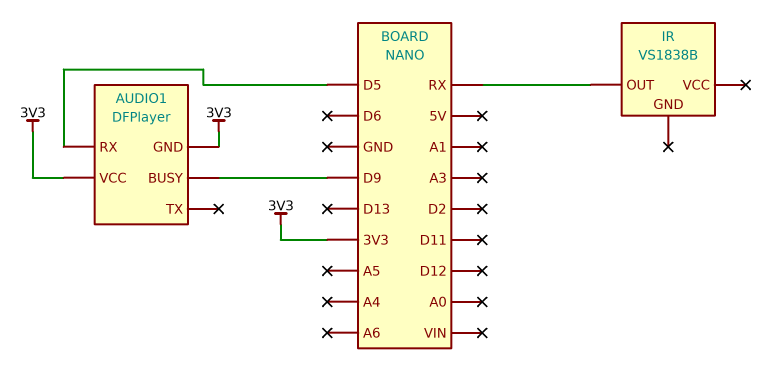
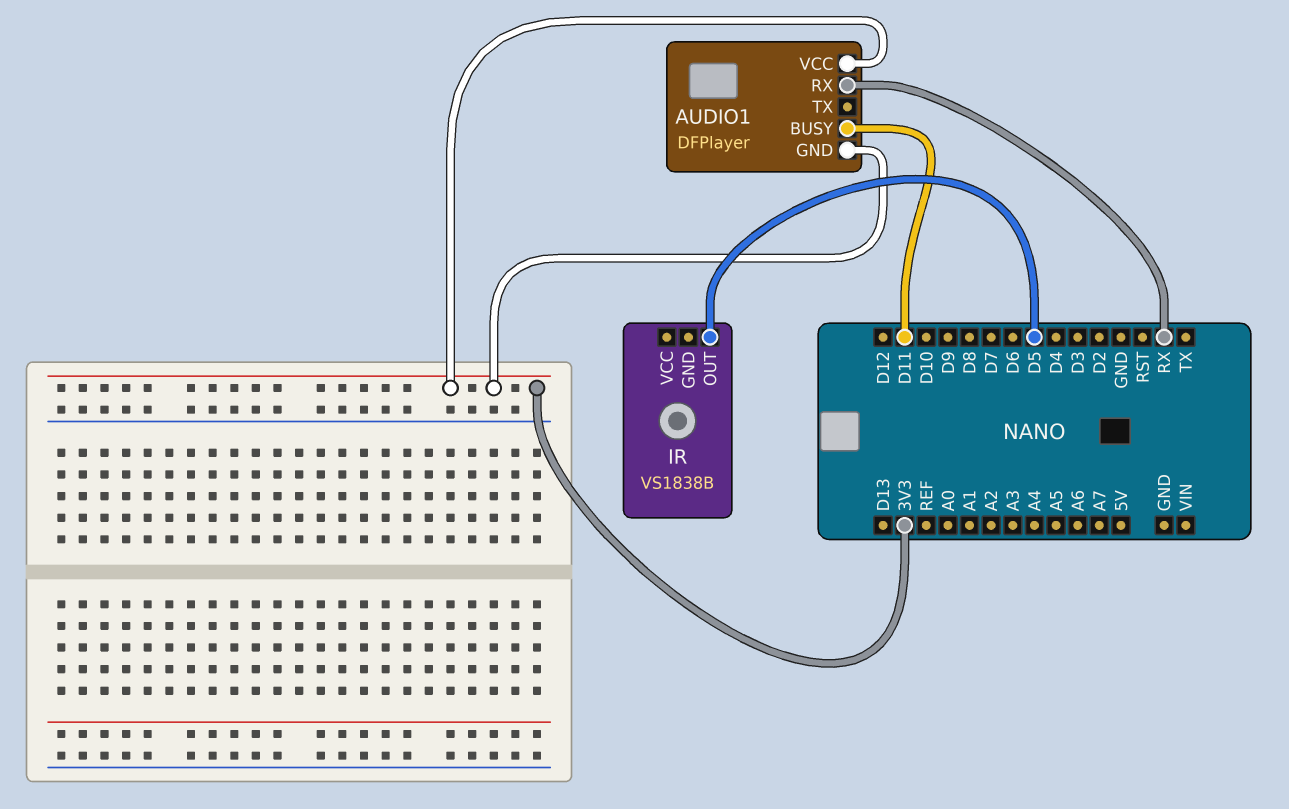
AUDIO1 pin BUSY: D9 -> D11
AUDIO1 pin RX: D5 -> RX
IR pin OUT: RX -> D5

